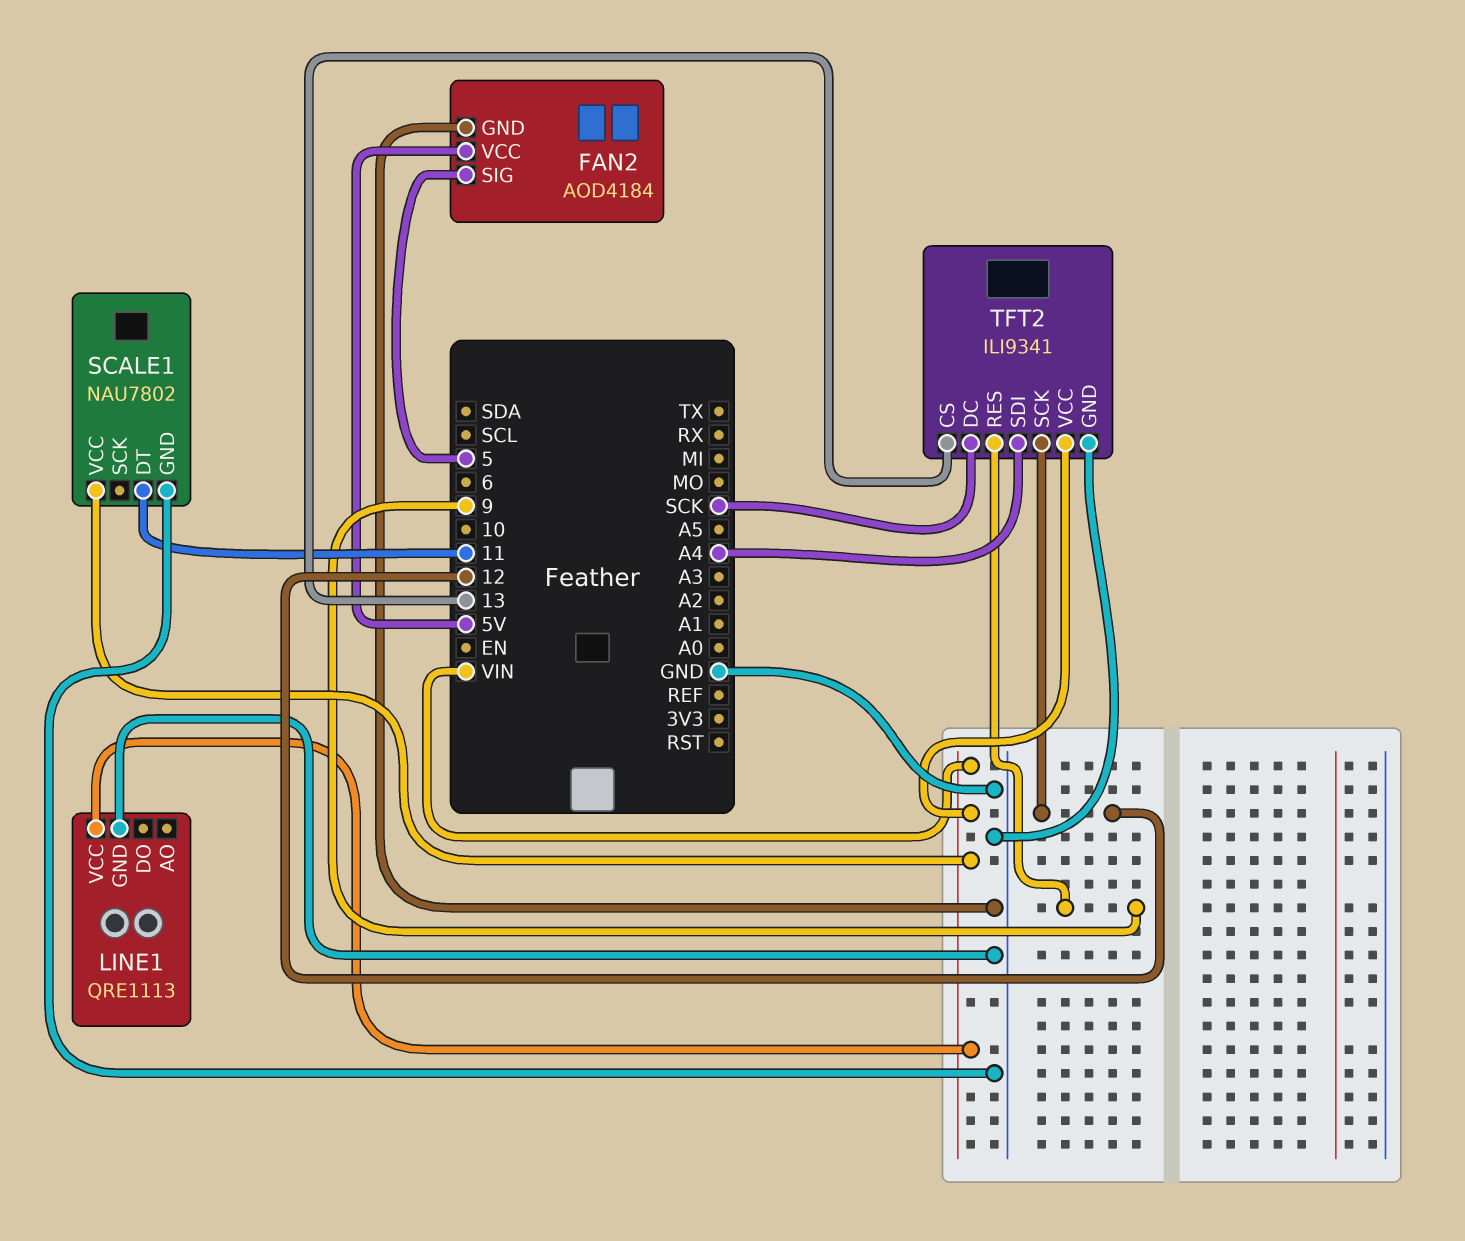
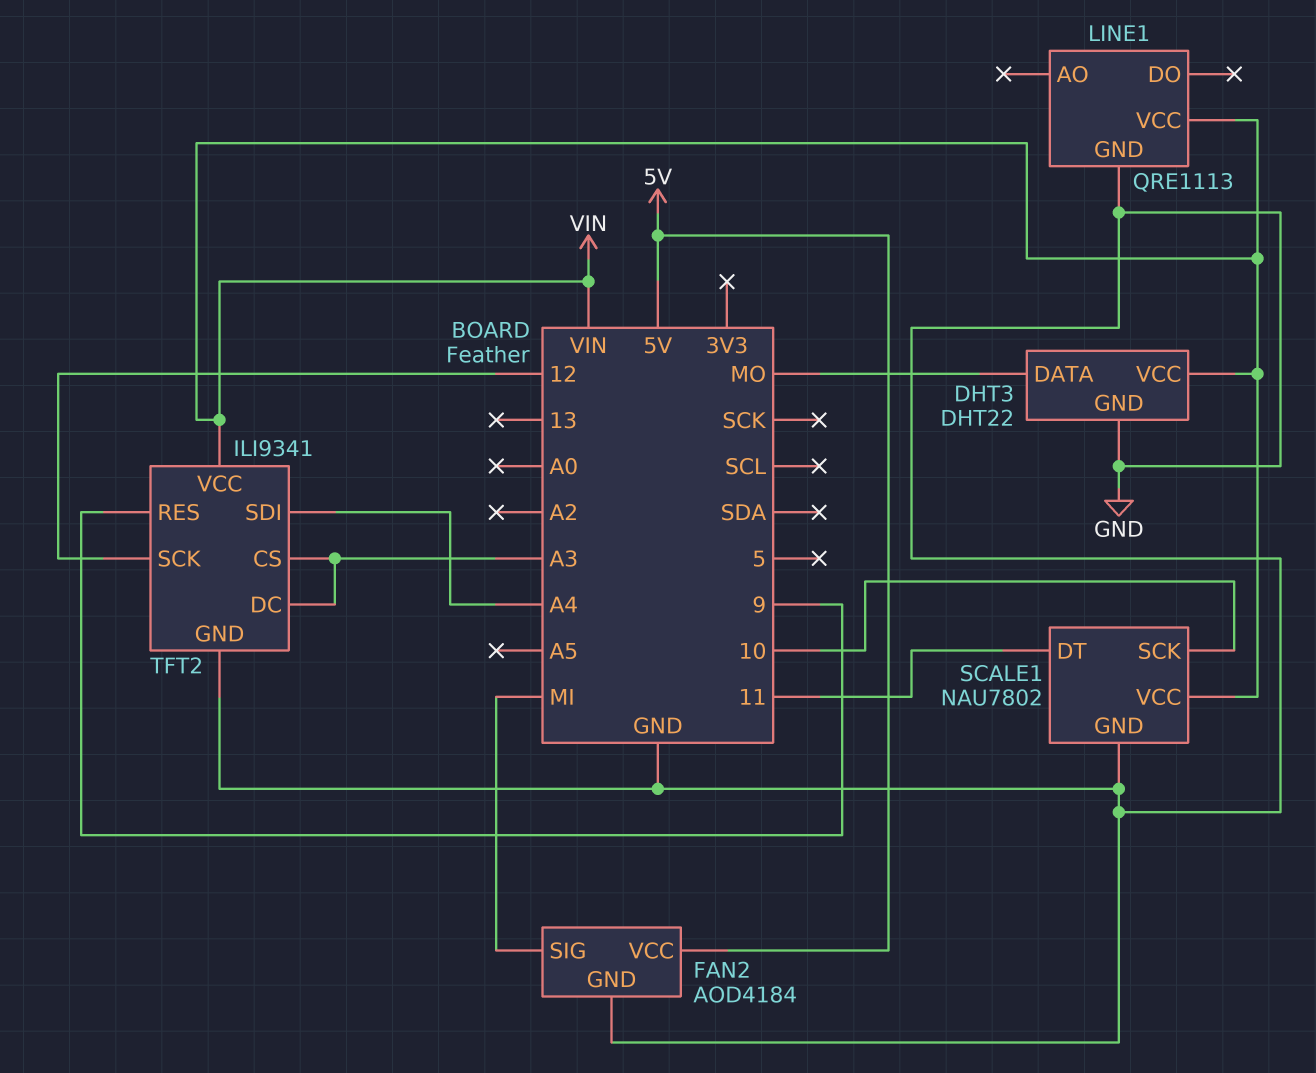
DHT3: none -> DHT22
DHT3 pin DATA: none -> MO
DHT3 pin GND: none -> GND
DHT3 pin VCC: none -> VIN
FAN2 pin SIG: 5 -> MI
SCALE1 pin SCK: none -> 10
TFT2 pin CS: 13 -> A3
TFT2 pin DC: SCK -> A3

